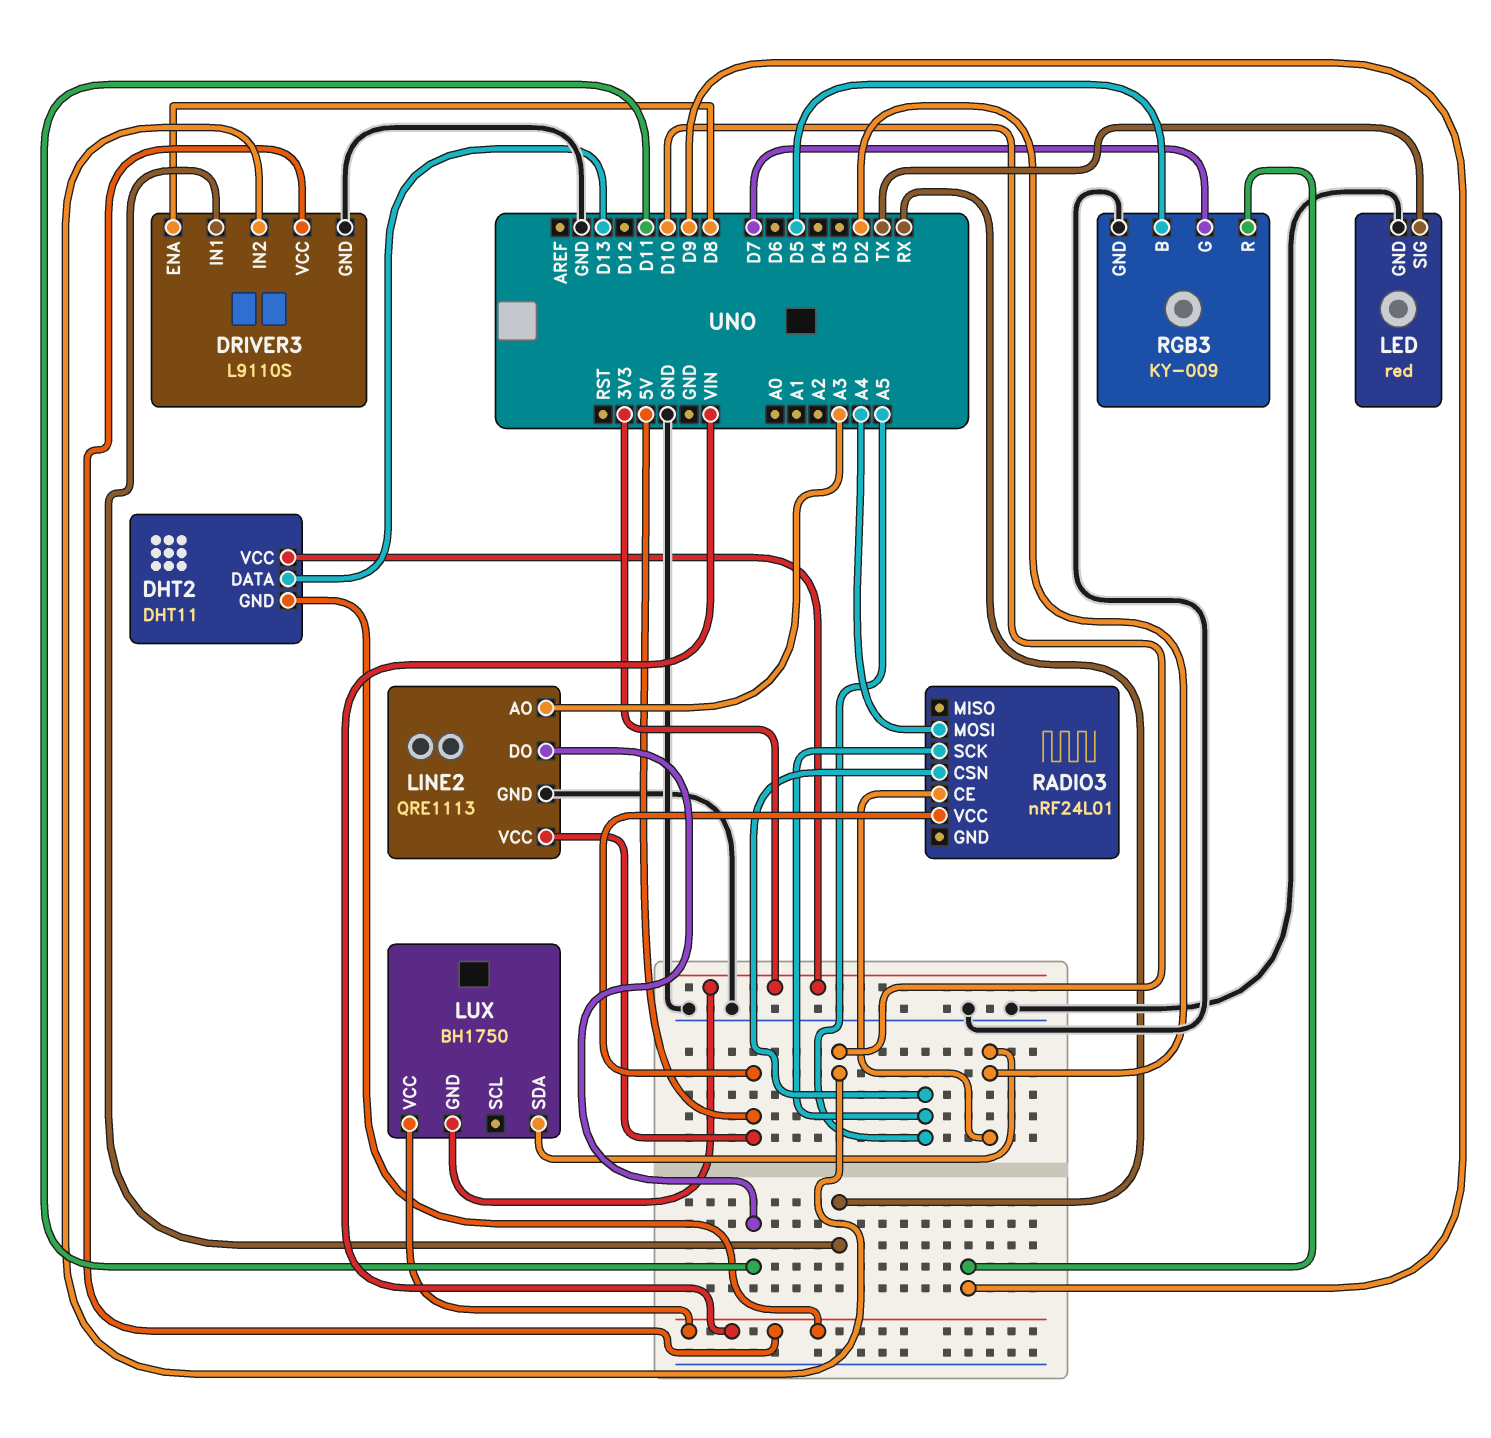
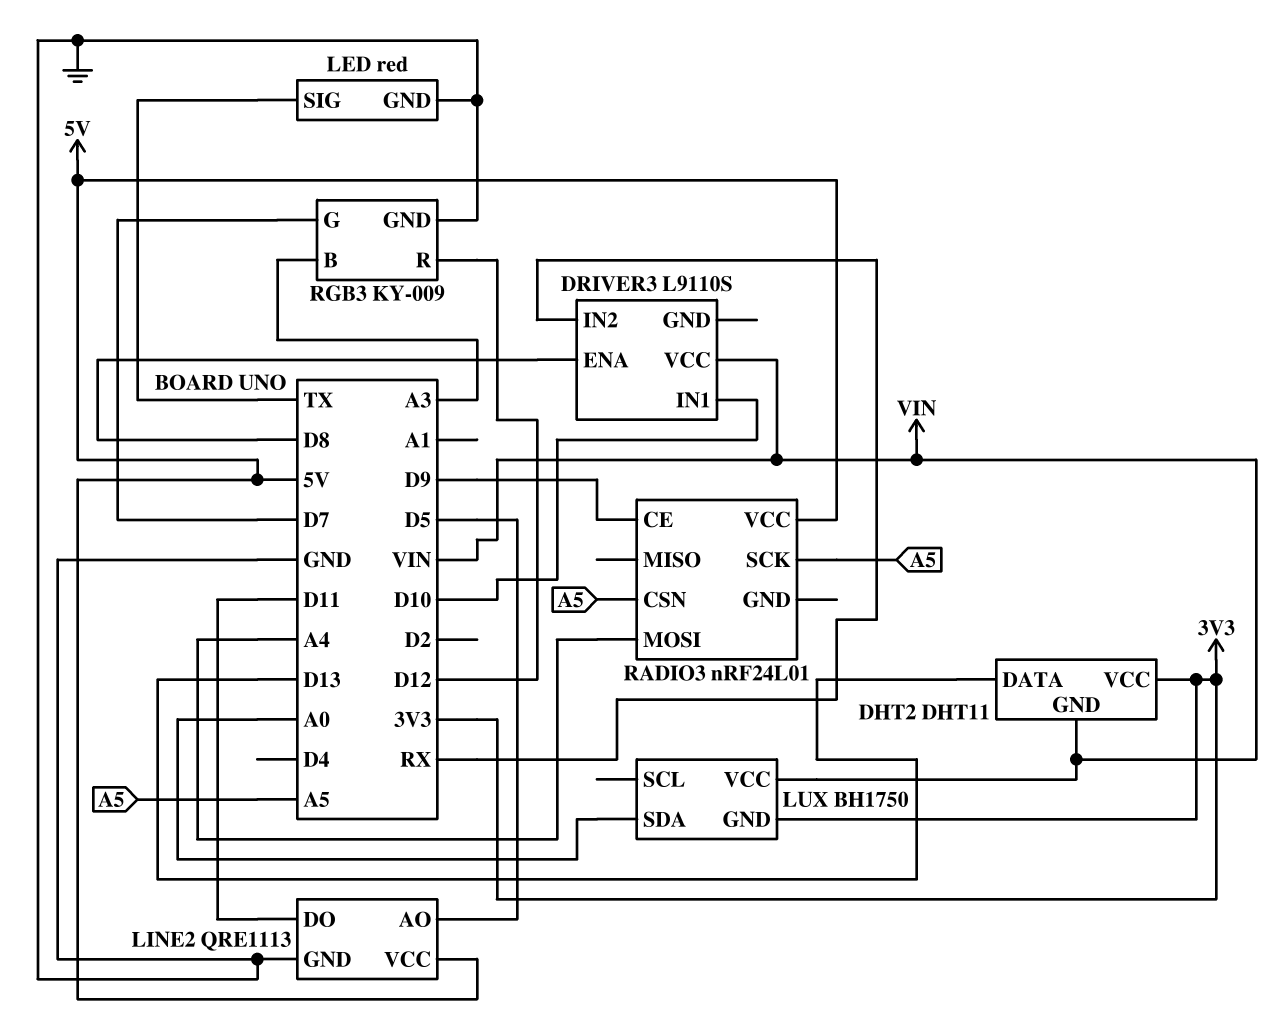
DRIVER3 pin GND: GND -> none
DRIVER3 pin IN1: RX -> D10
DRIVER3 pin IN2: D10 -> RX
LINE2 pin AO: A3 -> D5
LUX pin SDA: D2 -> A0
RADIO3 pin CE: D2 -> D9
RGB3 pin B: D5 -> A3
RGB3 pin R: D9 -> D12

